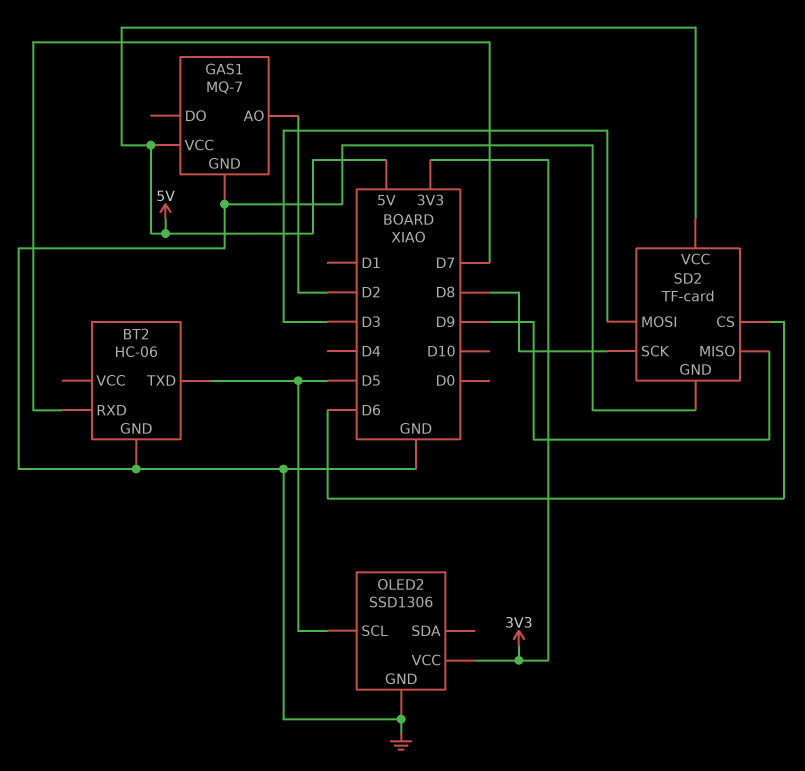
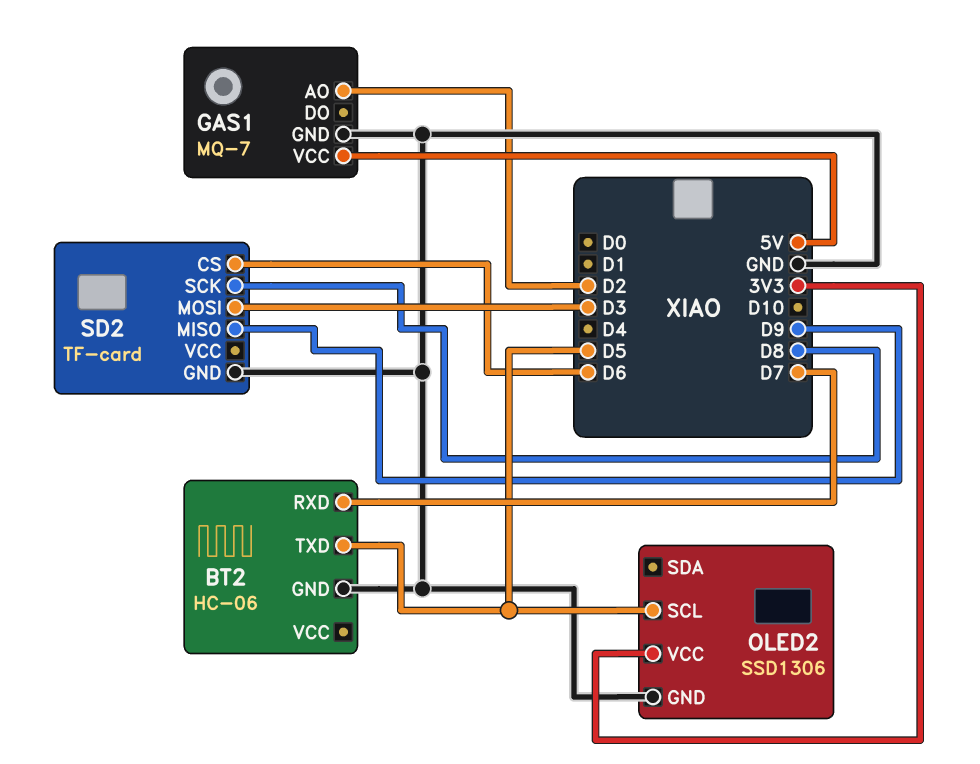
SD2 pin VCC: 5V -> none

